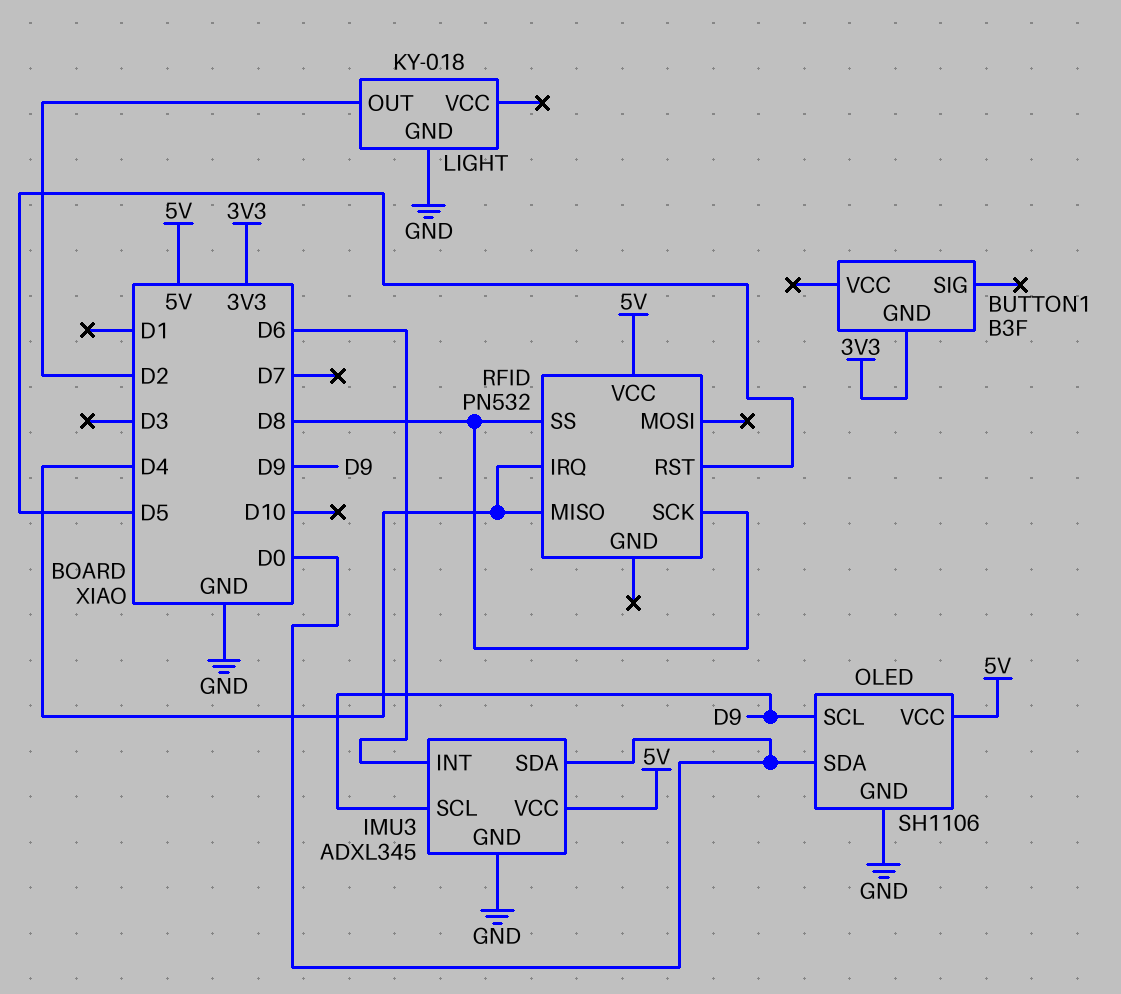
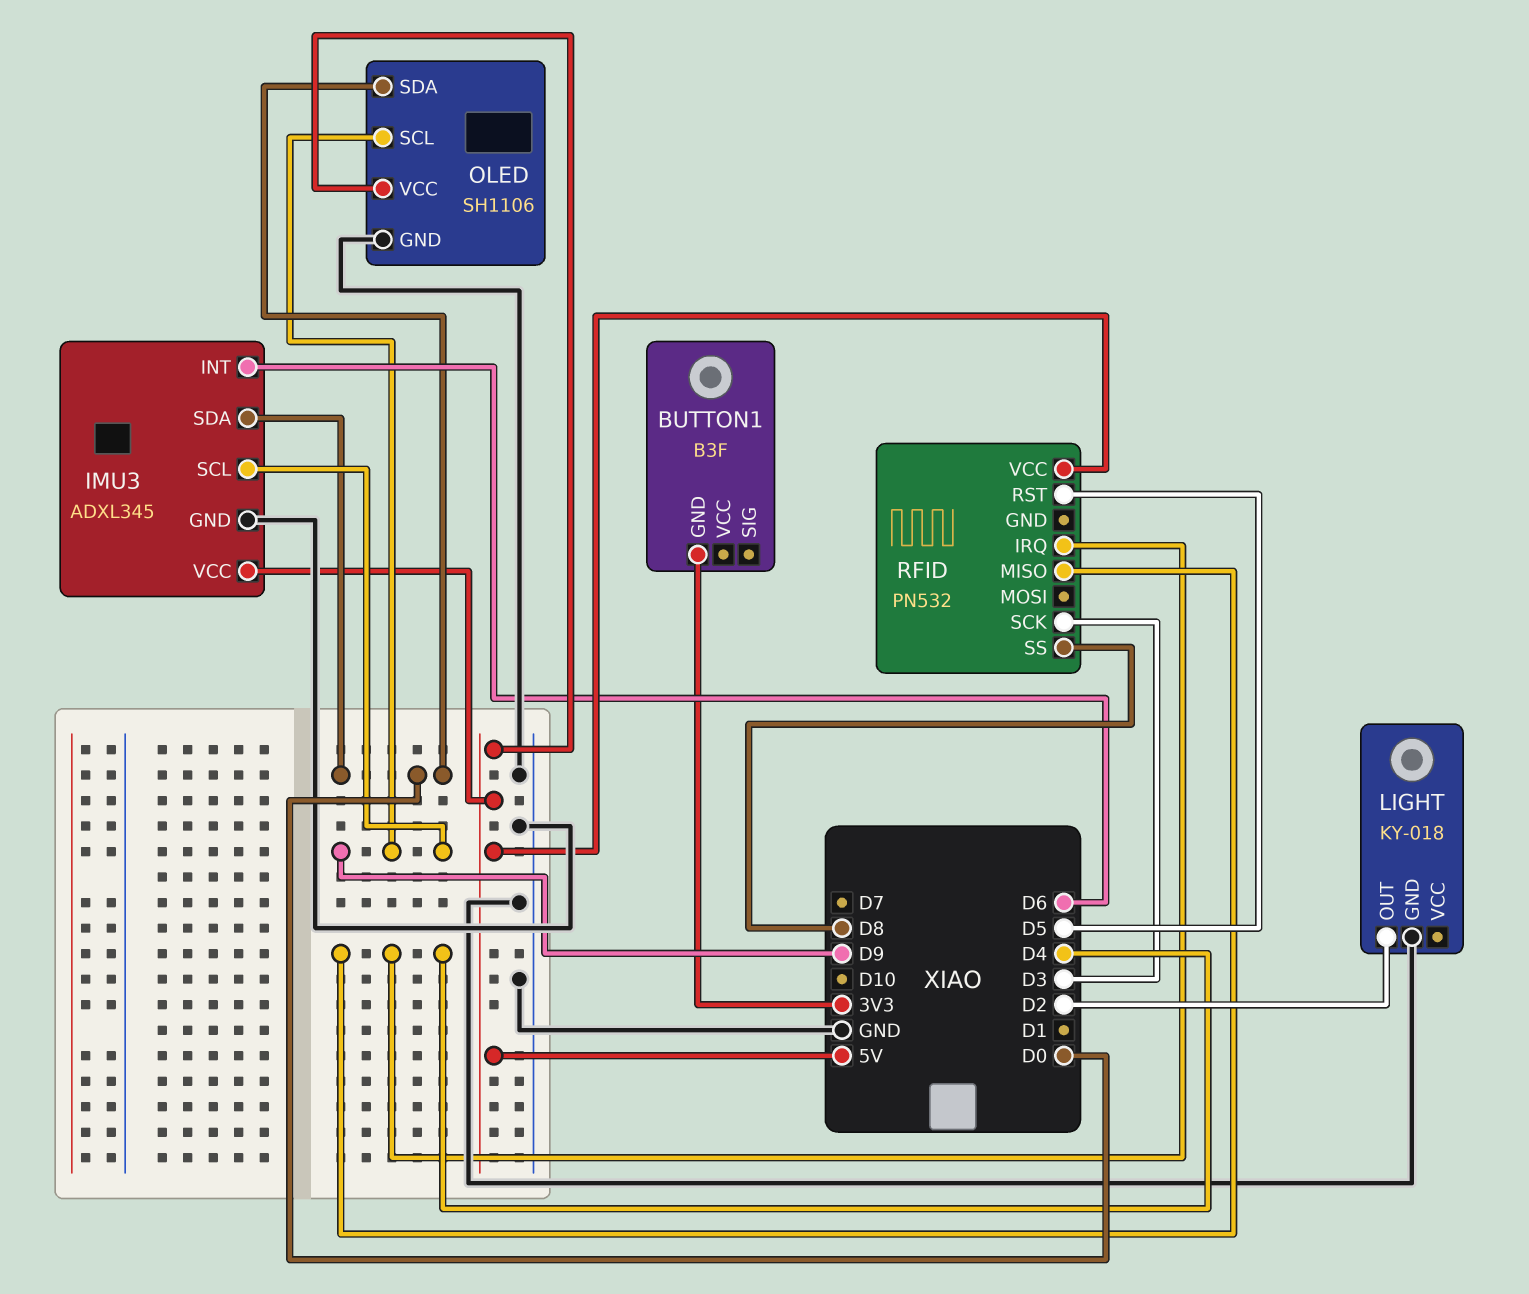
RFID pin SCK: D8 -> D3

